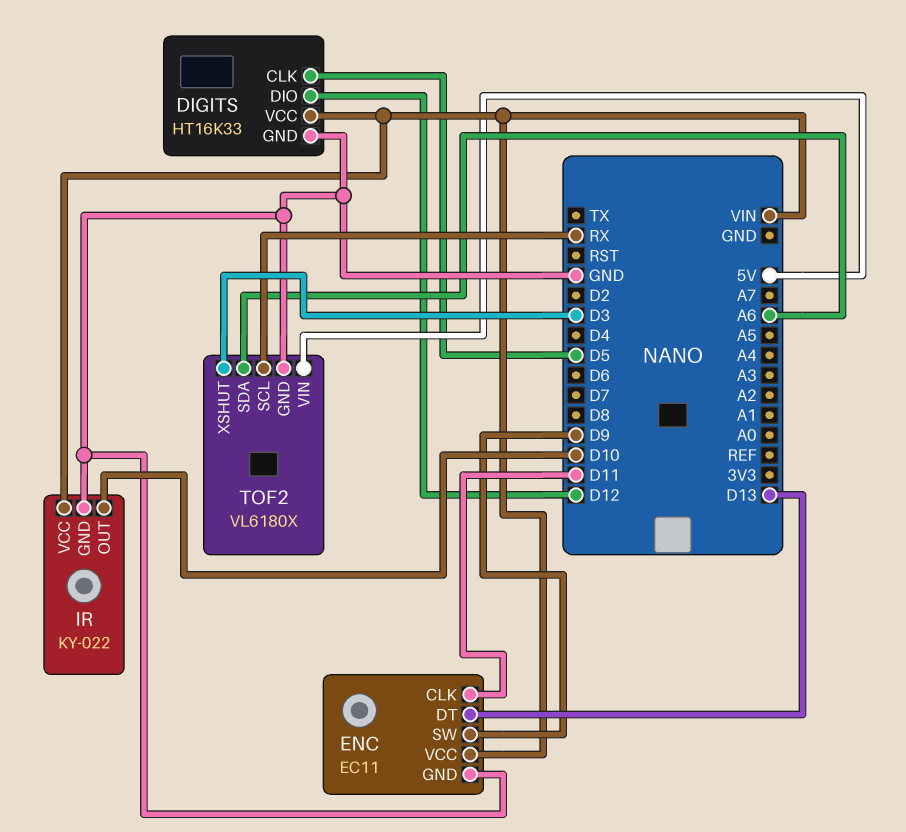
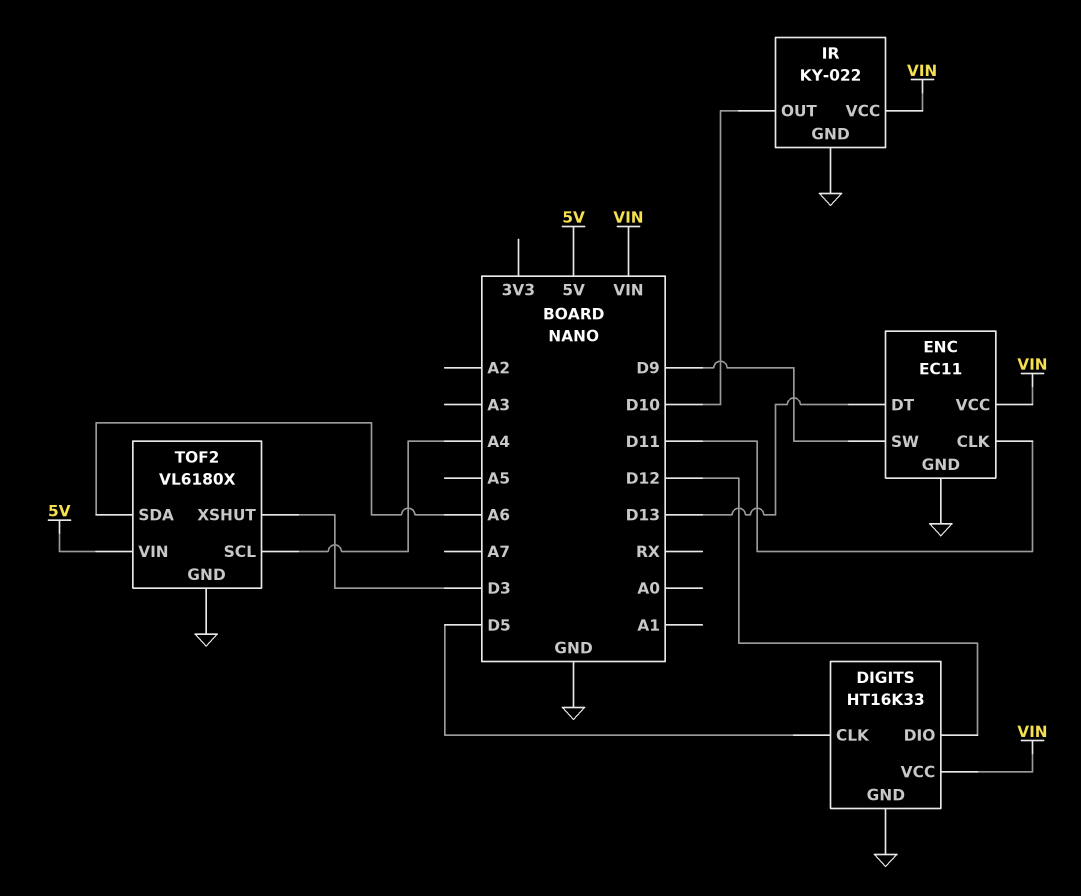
TOF2 pin SCL: RX -> A4

